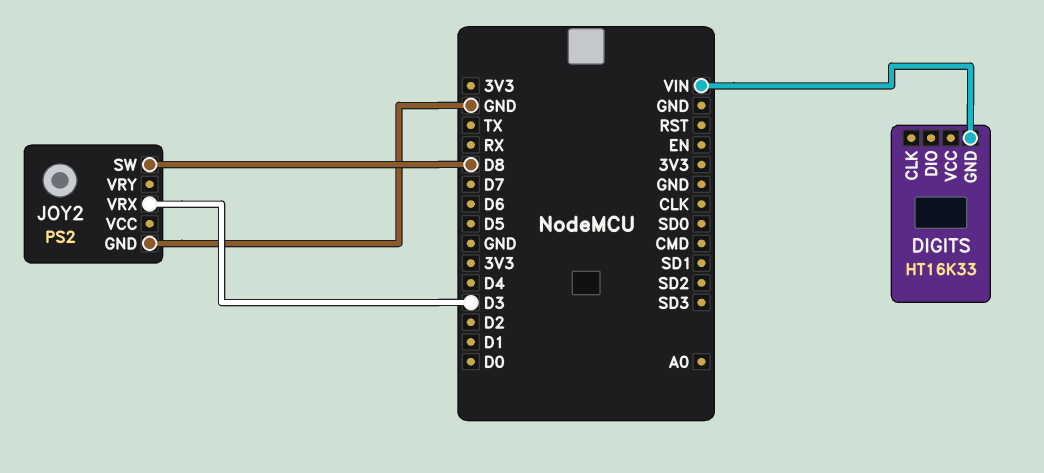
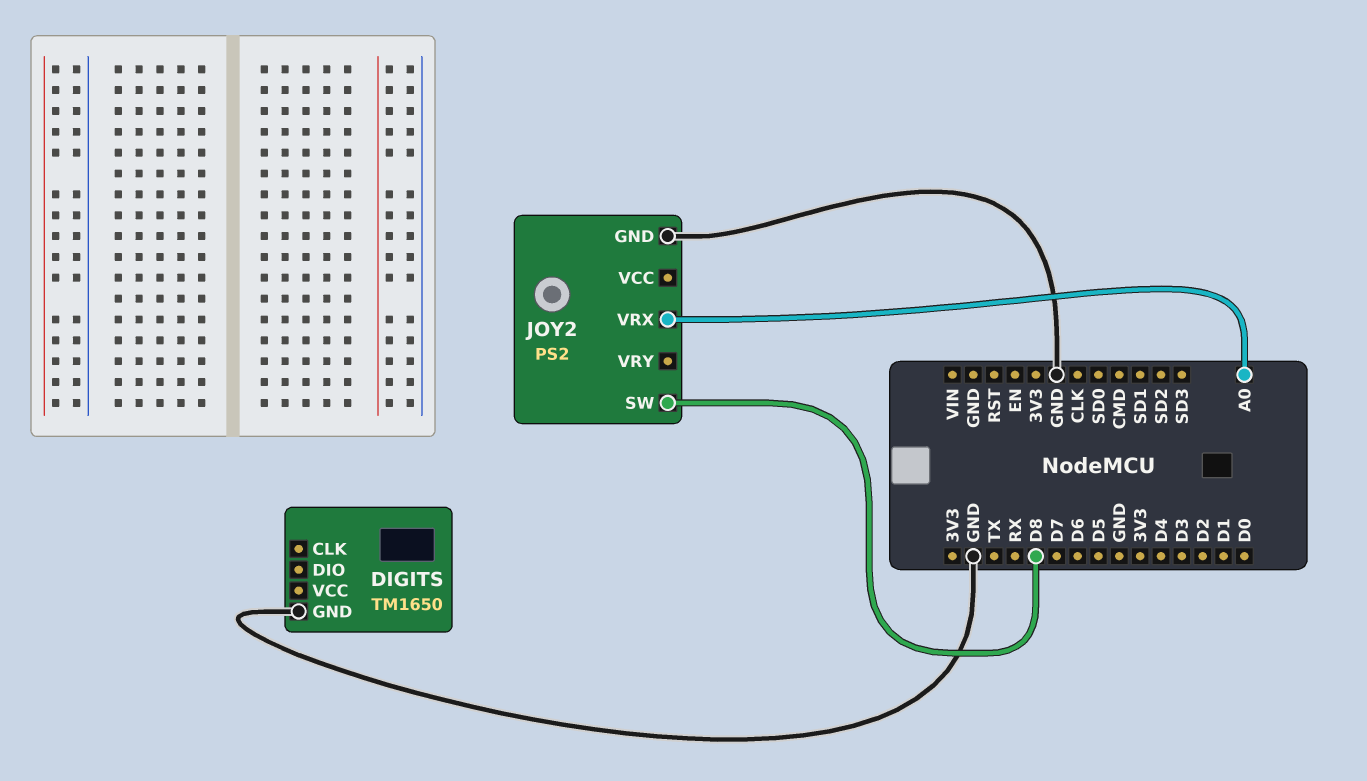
DIGITS: HT16K33 -> TM1650
DIGITS pin GND: VIN -> GND
JOY2 pin VRX: D3 -> A0

